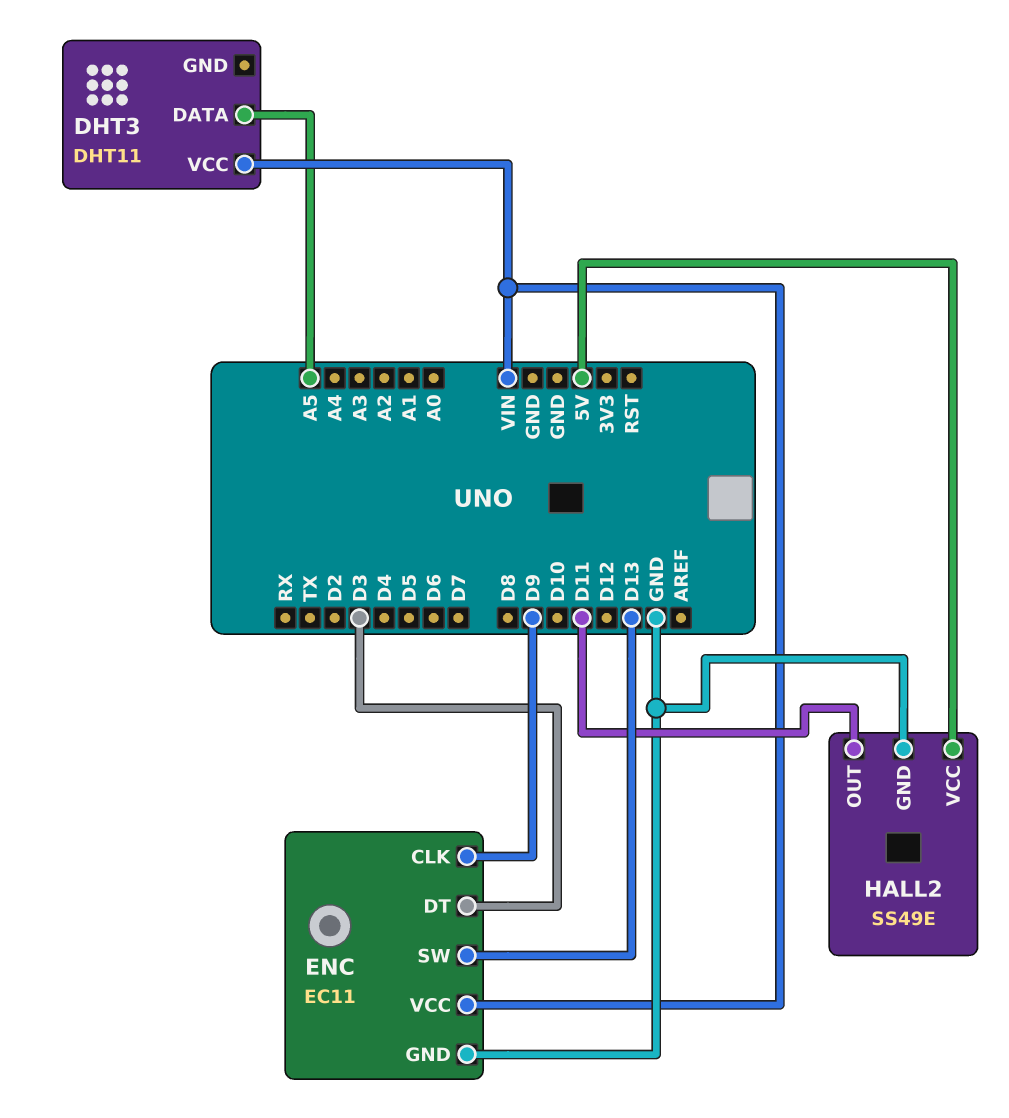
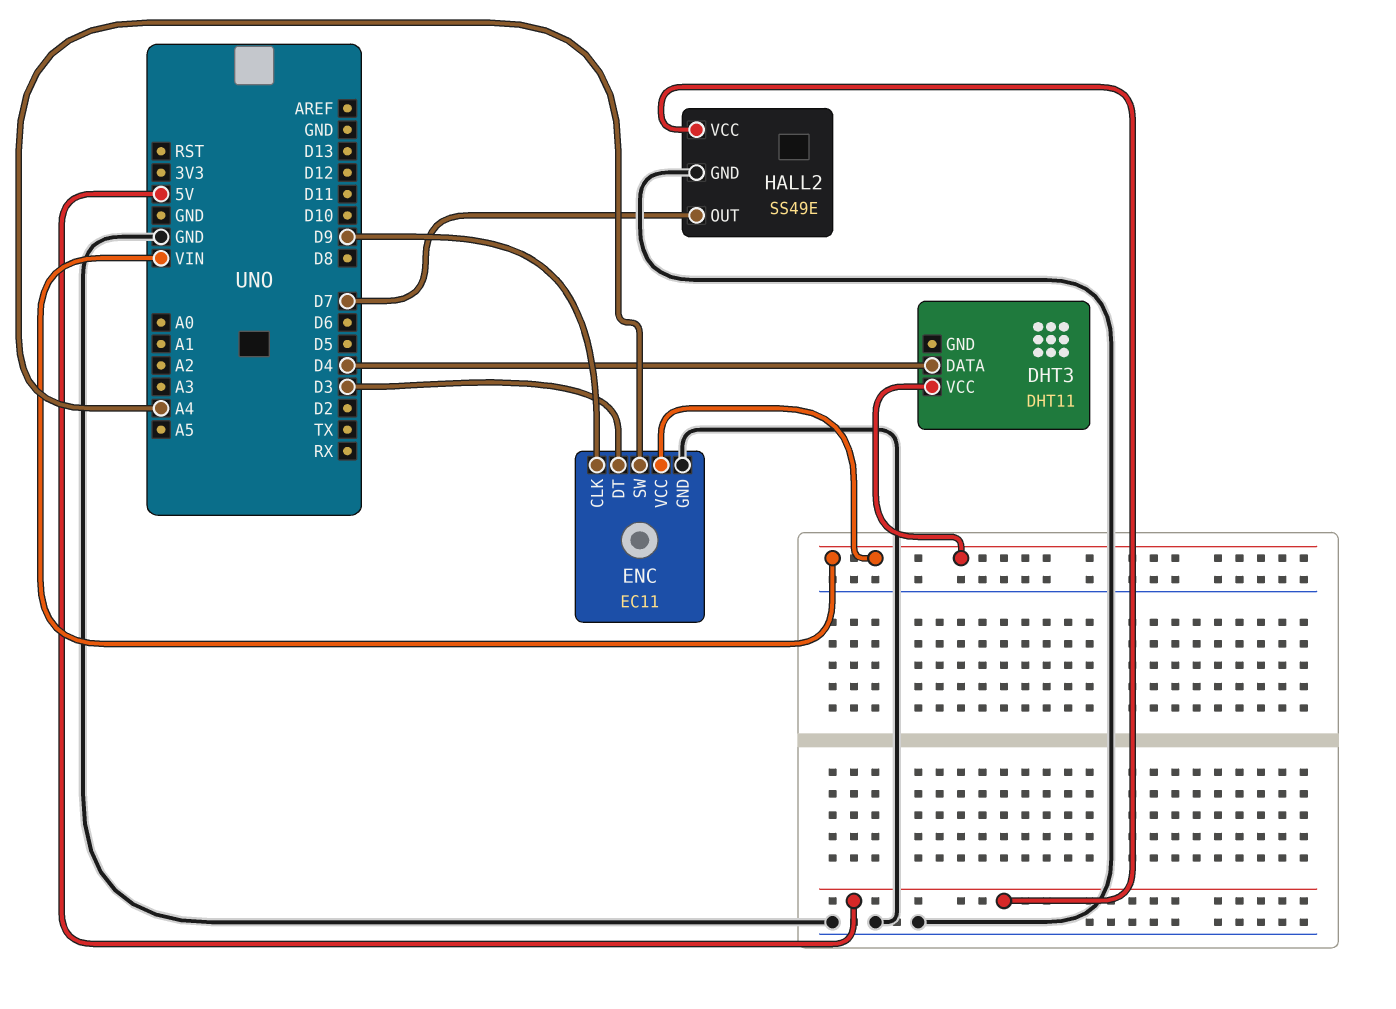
DHT3 pin DATA: A5 -> D4
ENC pin SW: D13 -> A4
HALL2 pin OUT: D11 -> D7

